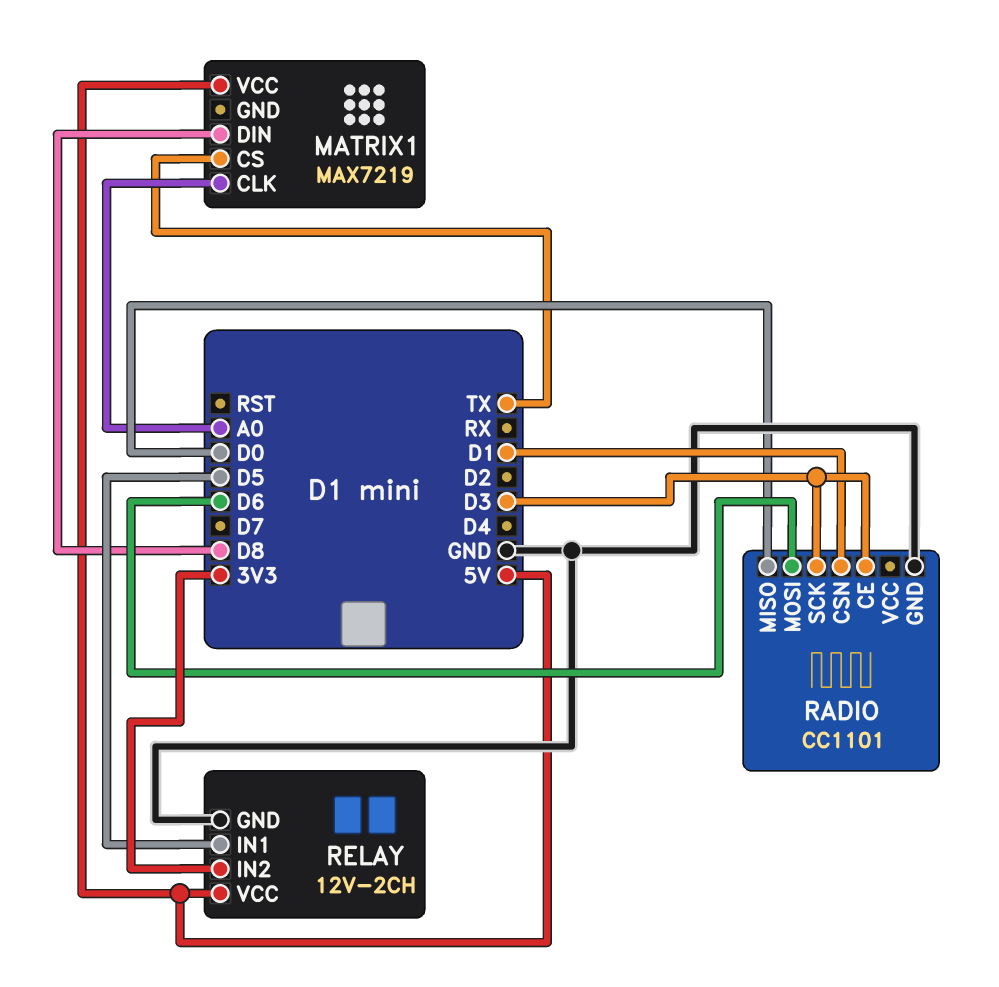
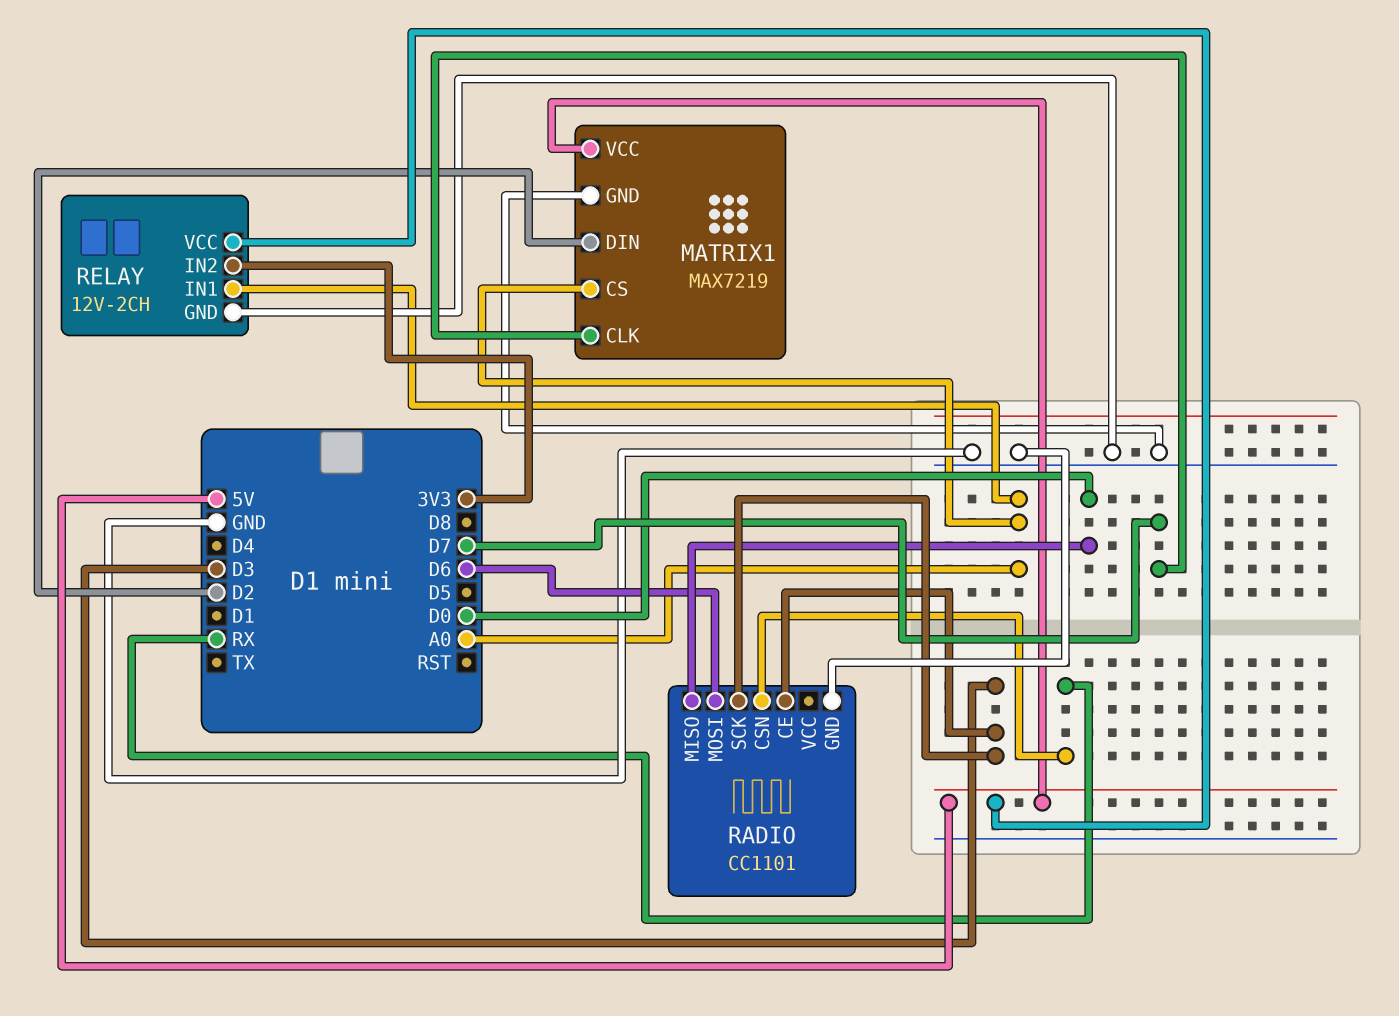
MATRIX1 pin CLK: A0 -> D7
MATRIX1 pin CS: TX -> A0
MATRIX1 pin DIN: D8 -> D2
MATRIX1 pin GND: none -> GND
RADIO pin CSN: D1 -> RX
RELAY pin IN1: D5 -> A0

